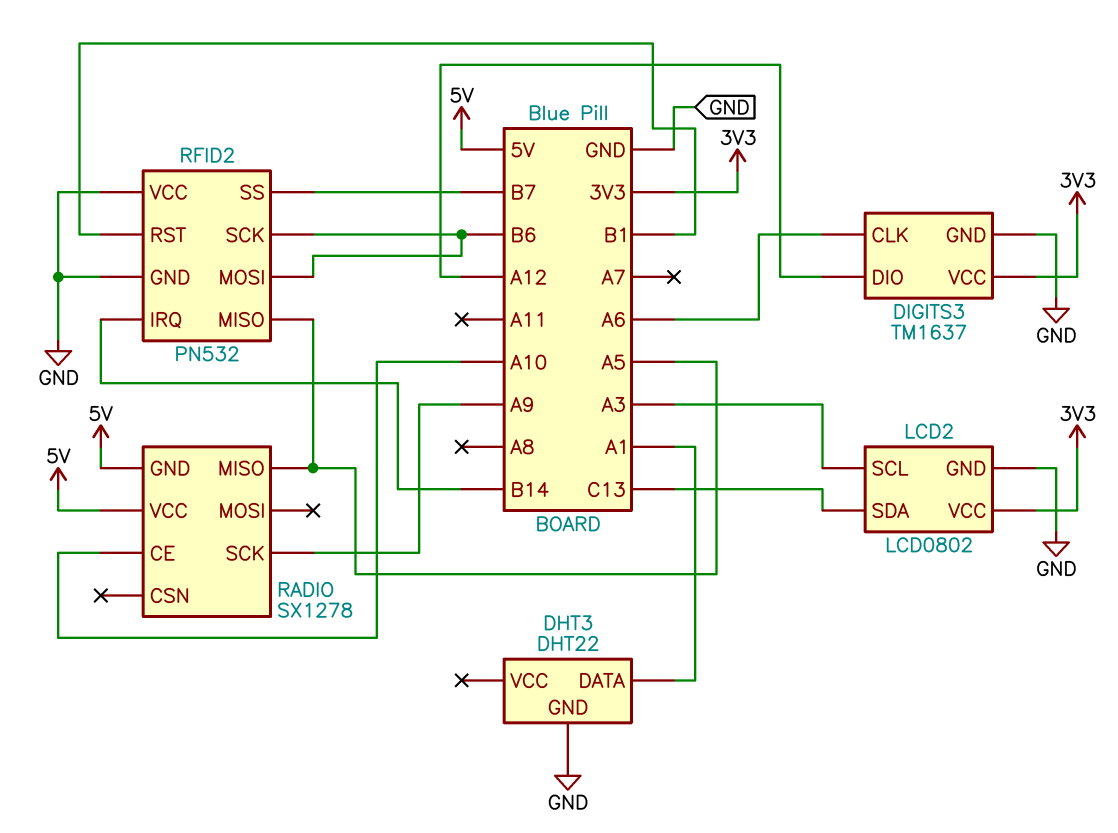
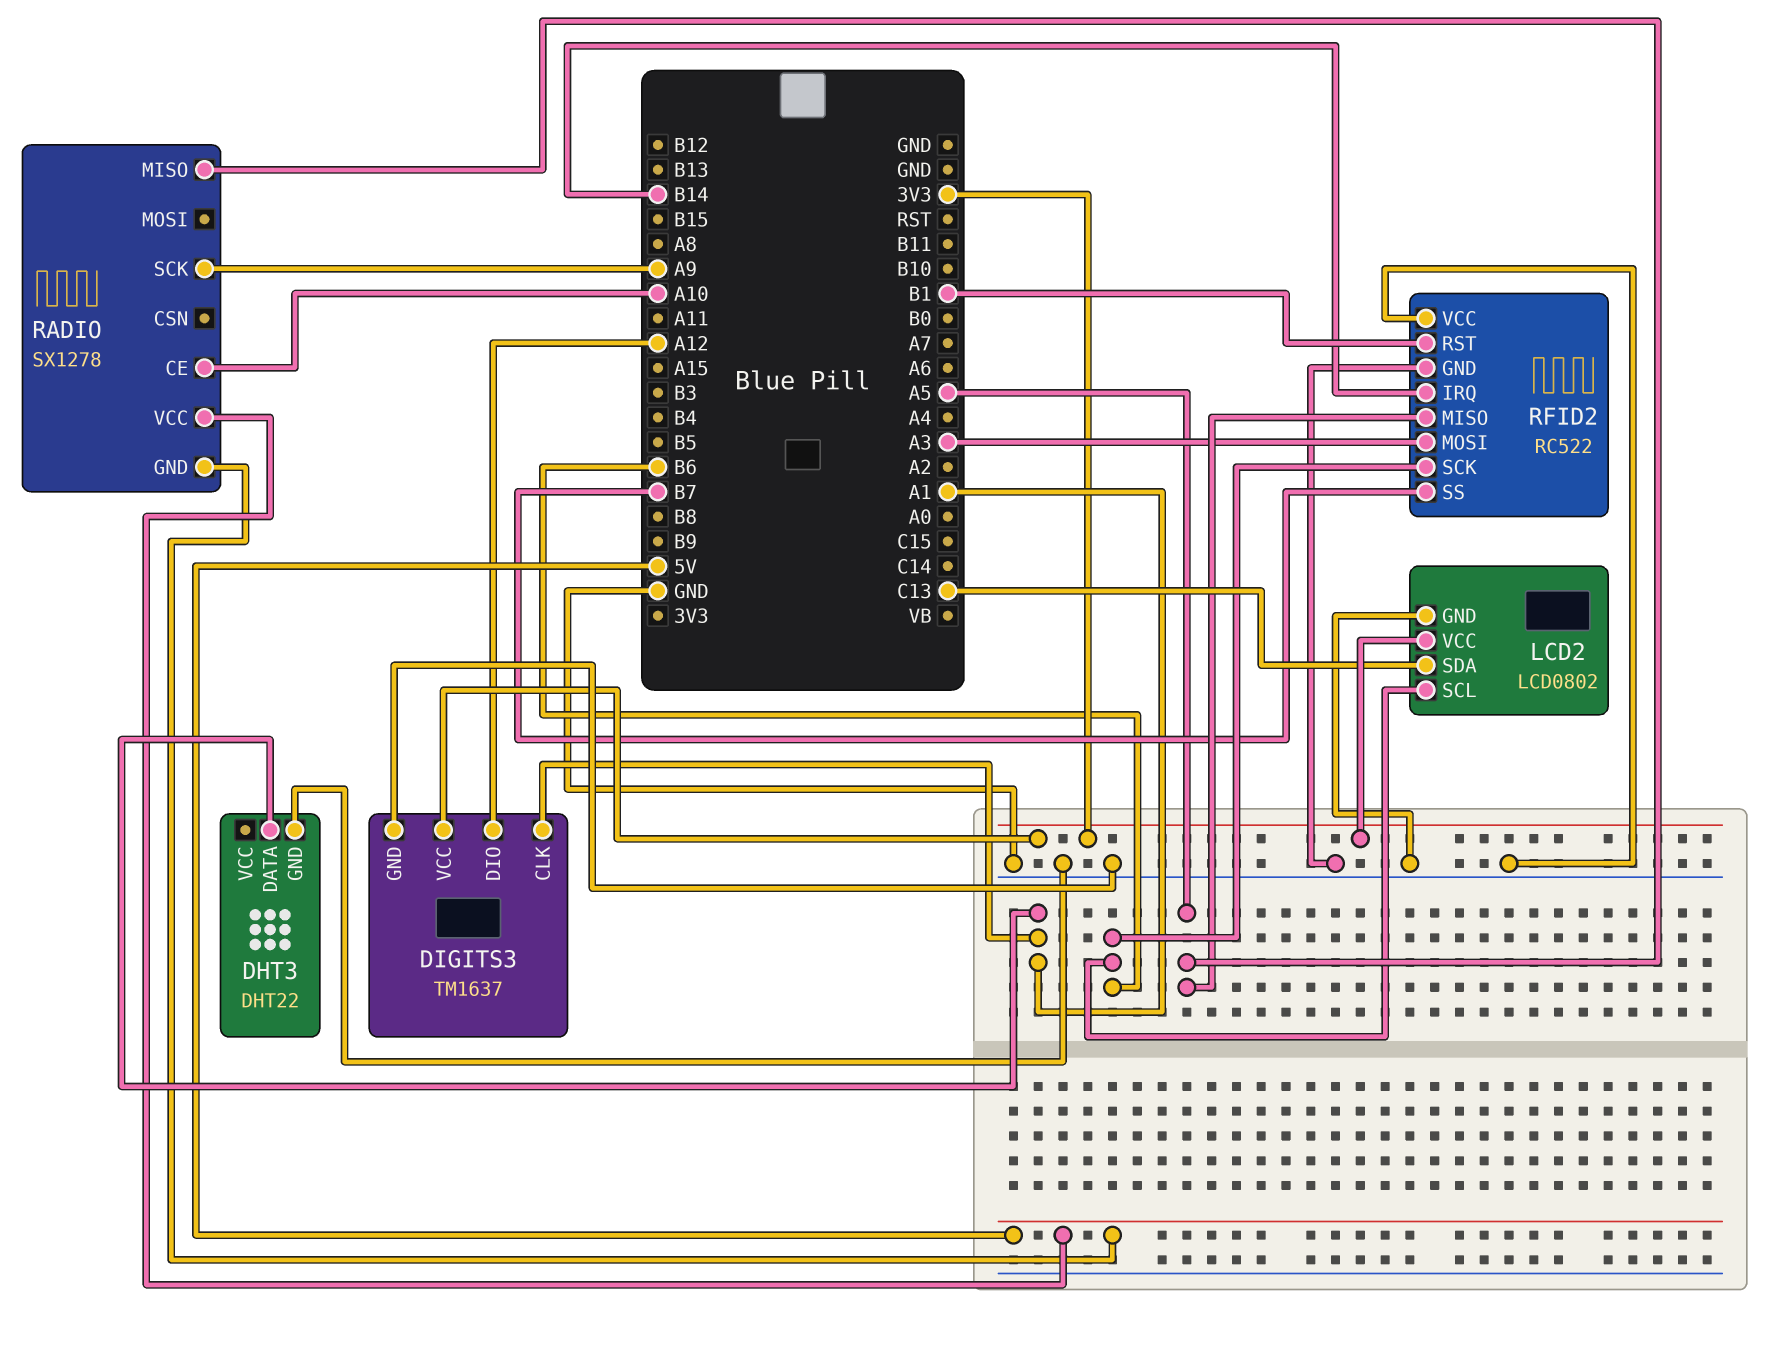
DIGITS3 pin CLK: A6 -> A1
LCD2 pin SCL: A3 -> B6
RFID2: PN532 -> RC522
RFID2 pin MOSI: B6 -> A3

